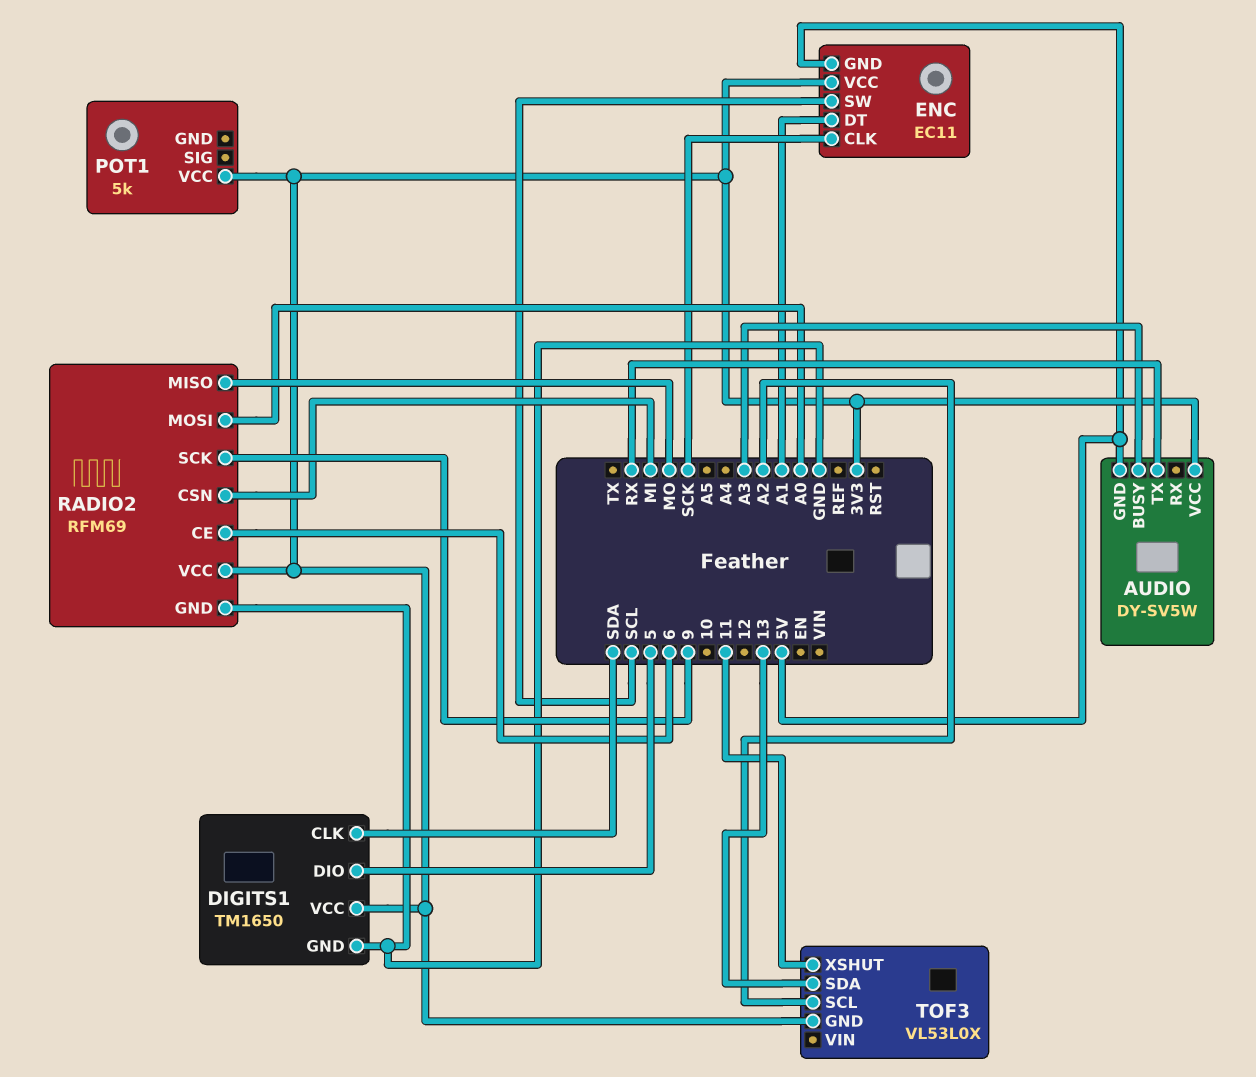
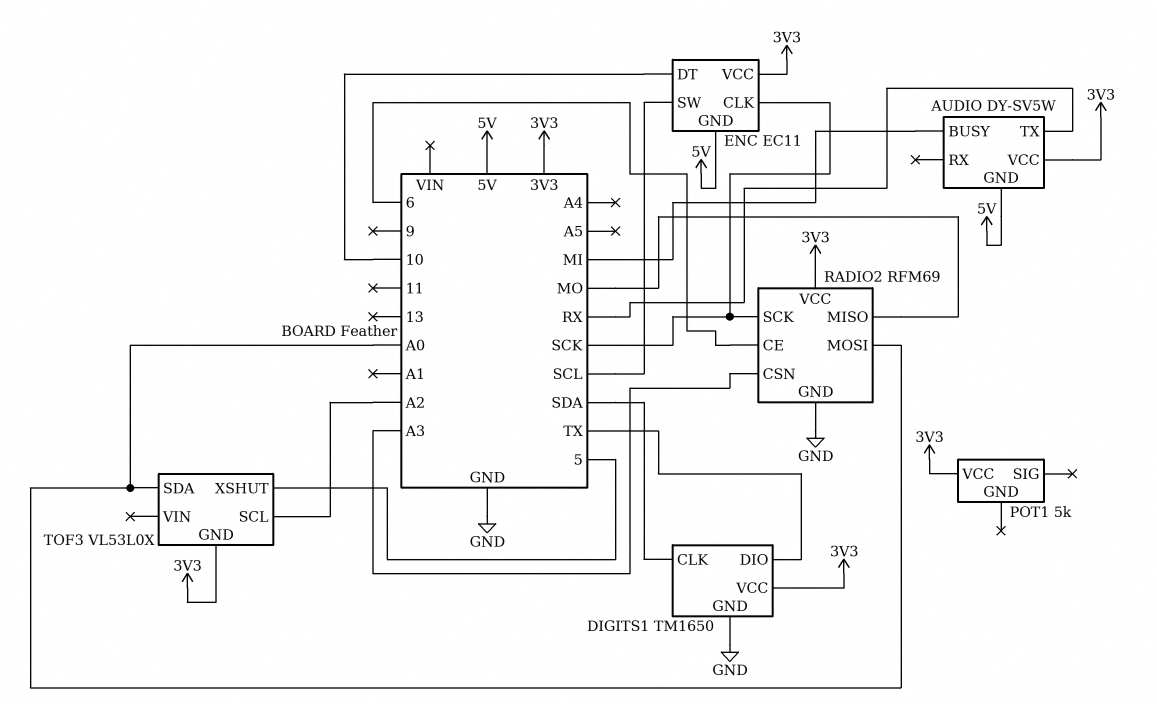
AUDIO pin BUSY: A3 -> MI
DIGITS1 pin DIO: 5 -> TX
ENC pin DT: A1 -> 10
RADIO2 pin CSN: MI -> A3
RADIO2 pin SCK: 9 -> SCK
TOF3 pin SDA: 13 -> A0
TOF3 pin XSHUT: 11 -> 5

